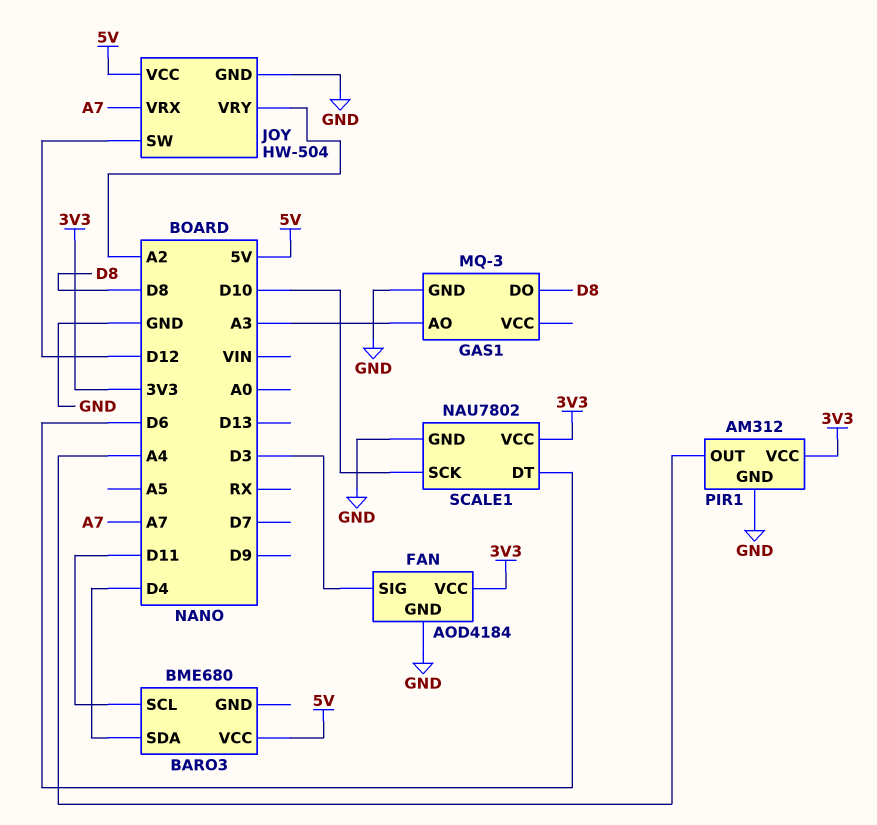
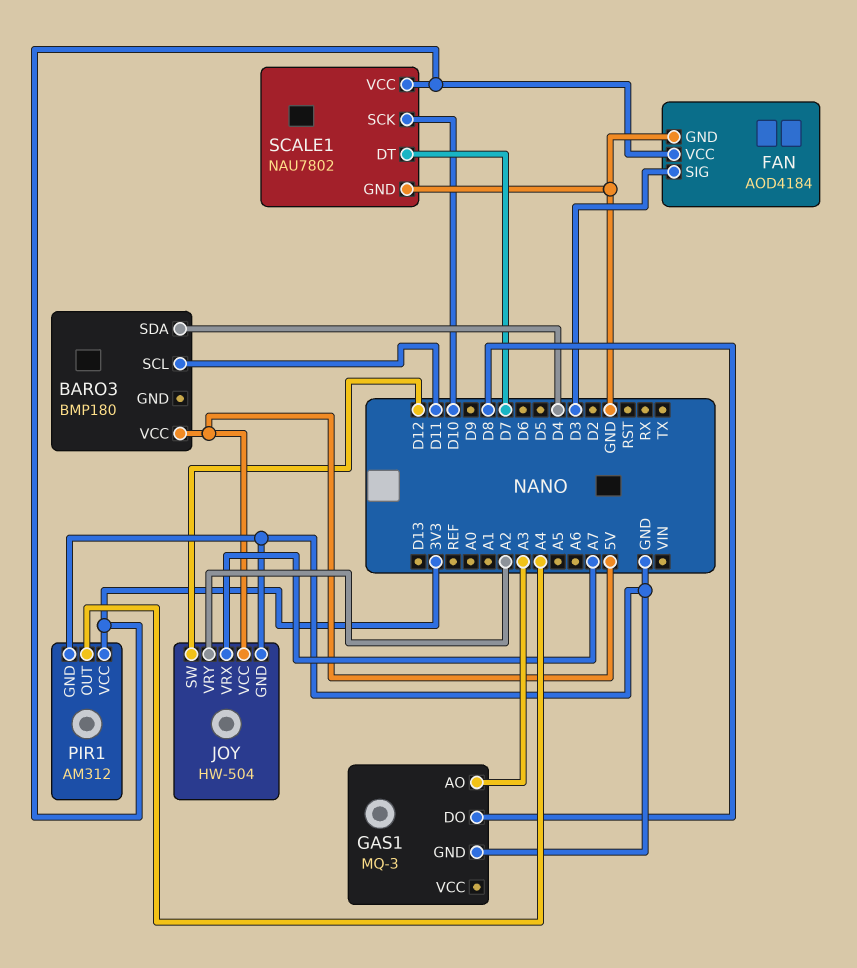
BARO3: BME680 -> BMP180
SCALE1 pin DT: D6 -> D7

